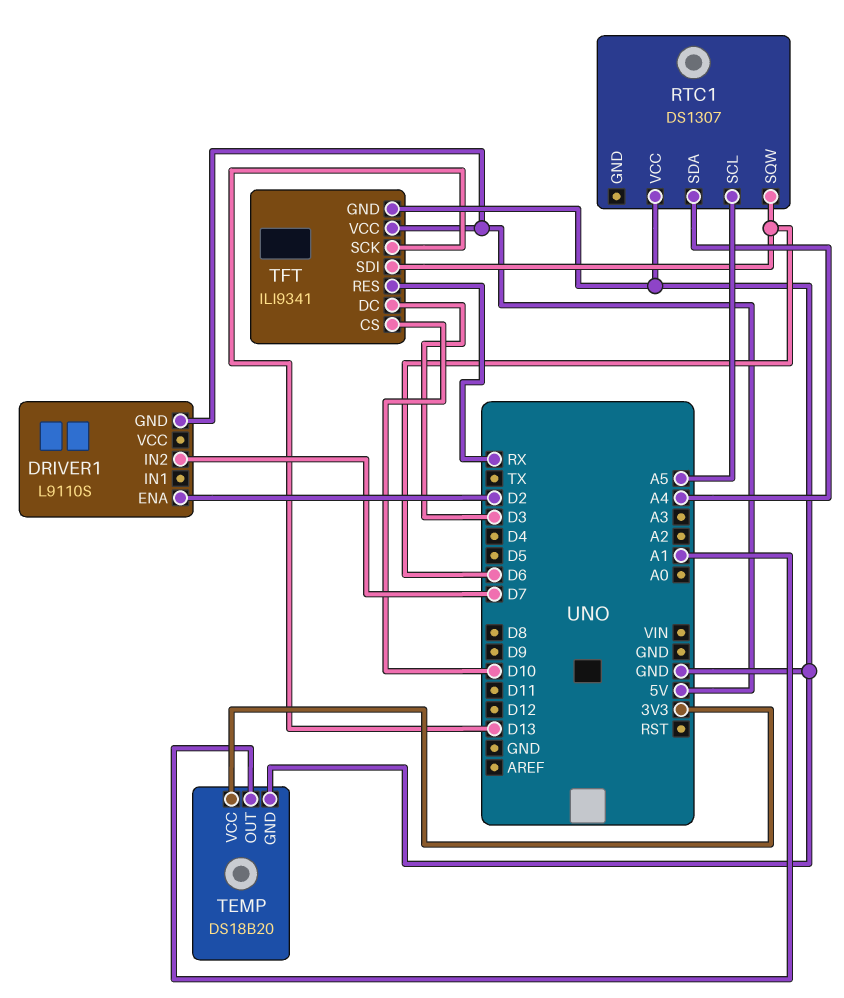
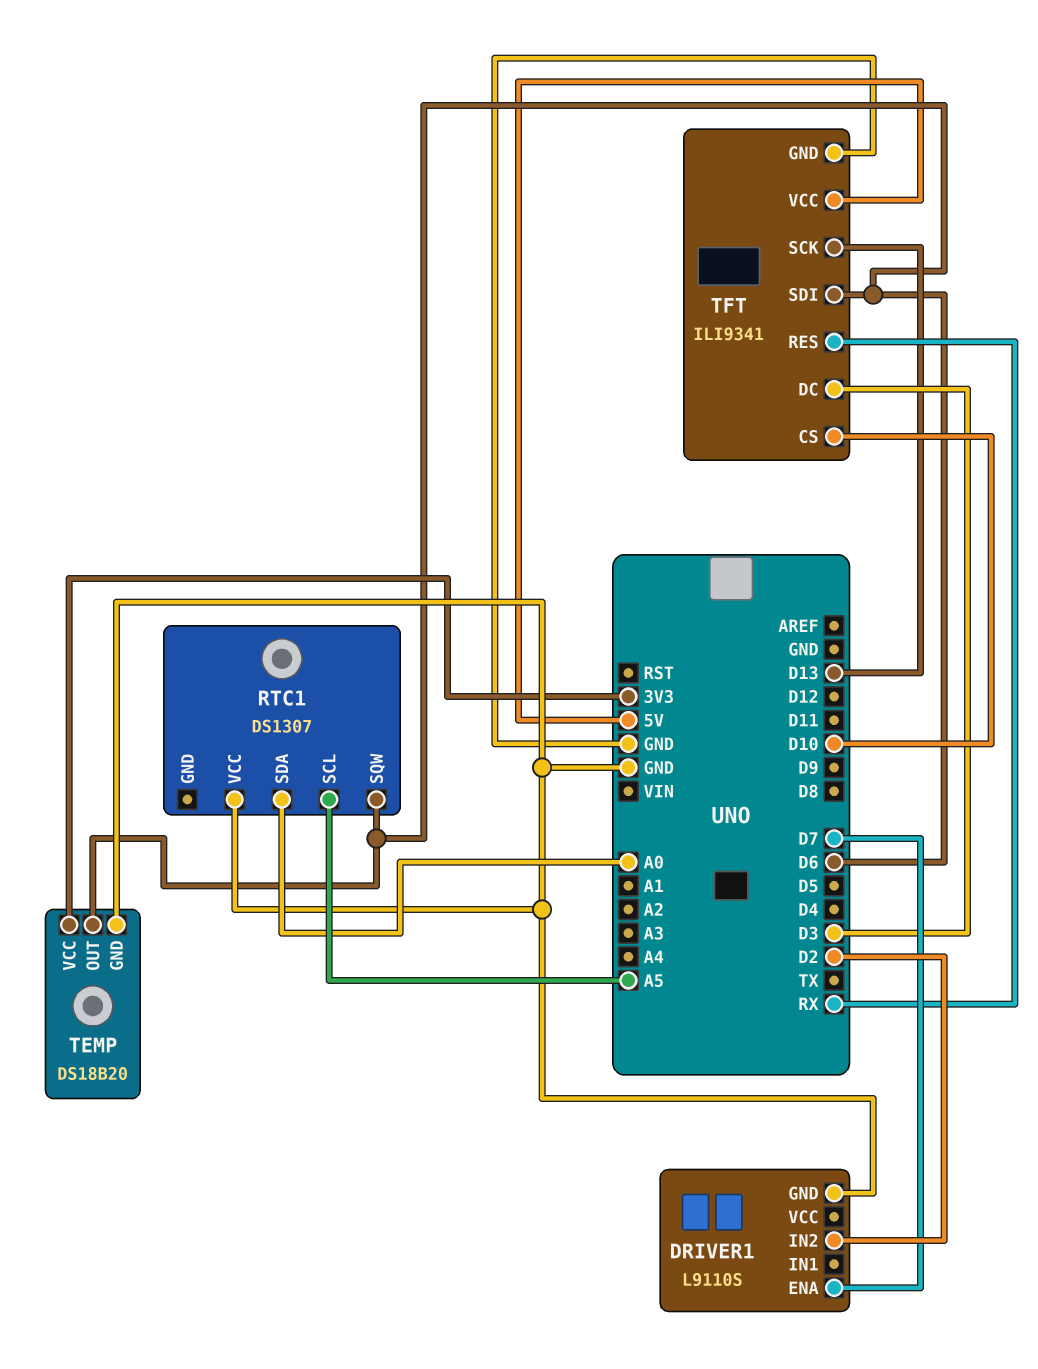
DRIVER1 pin ENA: D2 -> D7
DRIVER1 pin GND: 5V -> GND
DRIVER1 pin IN2: D7 -> D2
RTC1 pin SDA: A4 -> A0
TEMP pin OUT: A1 -> D6

